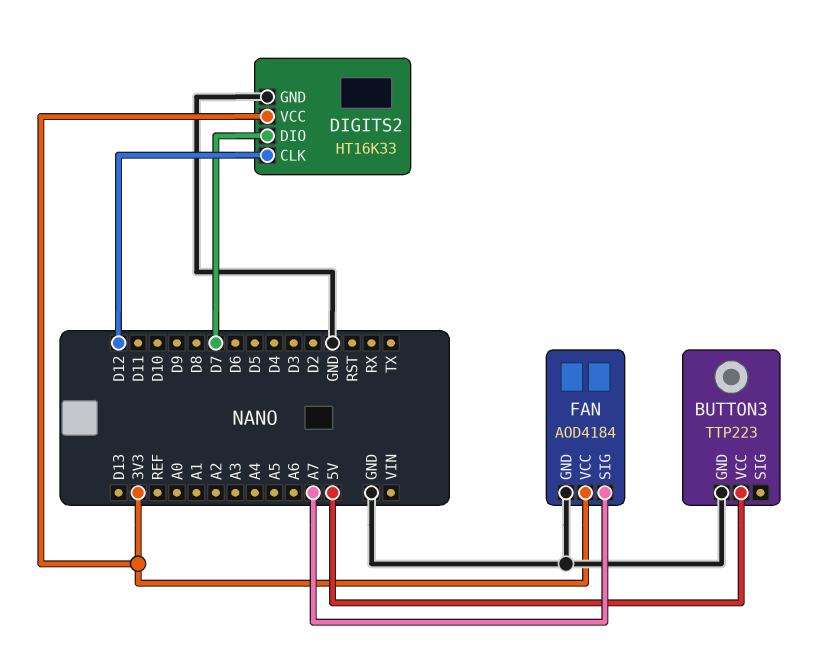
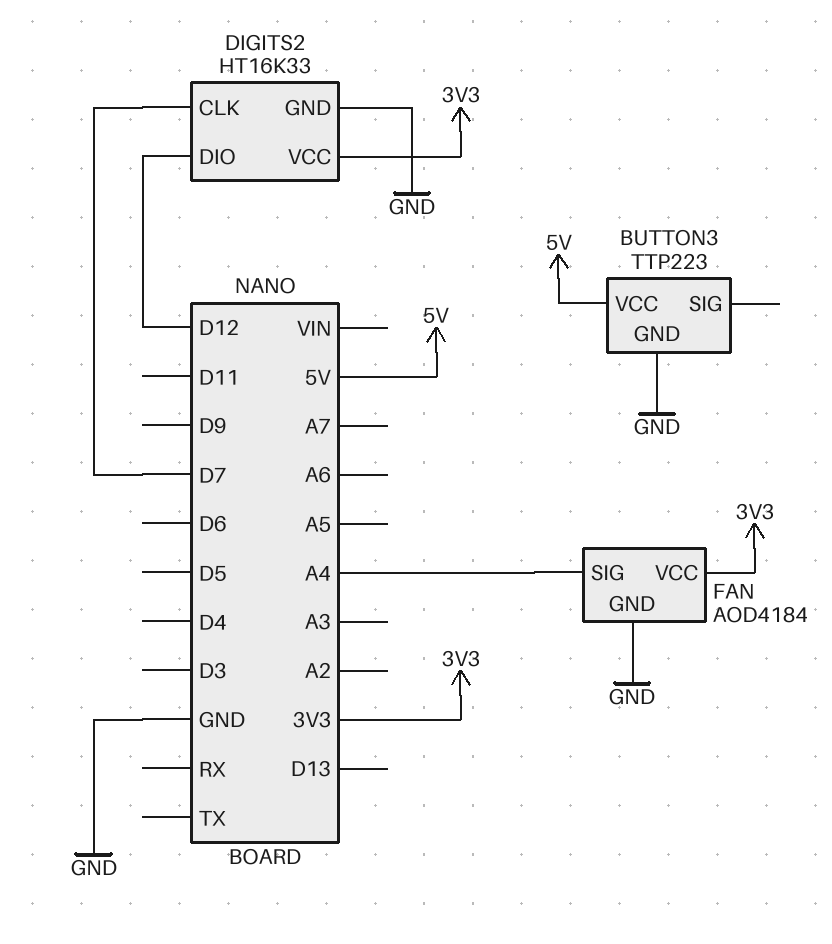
DIGITS2 pin CLK: D12 -> D7
DIGITS2 pin DIO: D7 -> D12
FAN pin SIG: A7 -> A4

